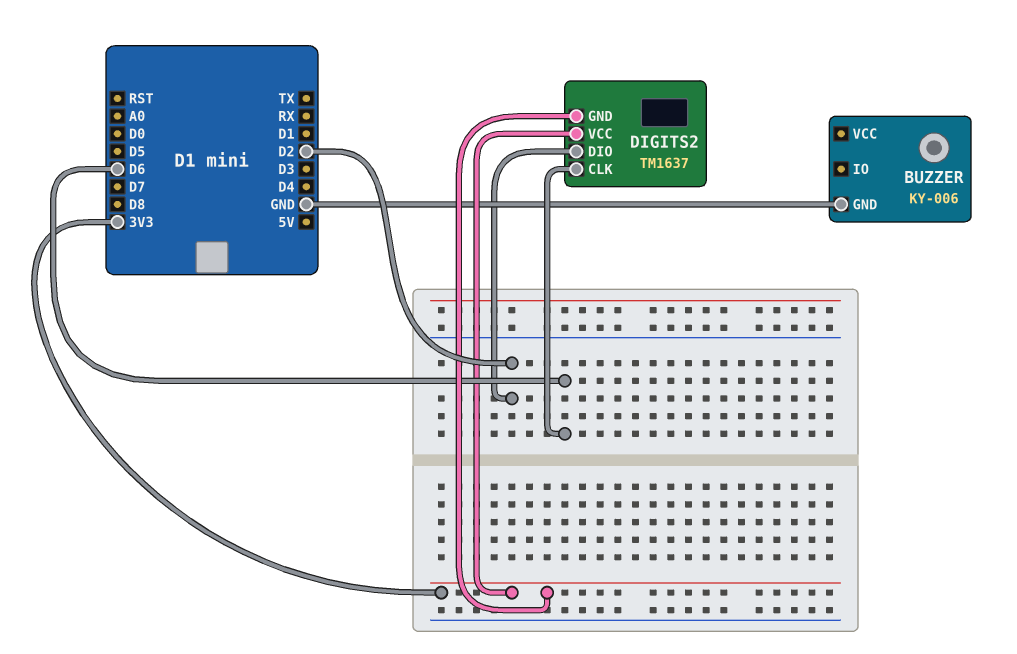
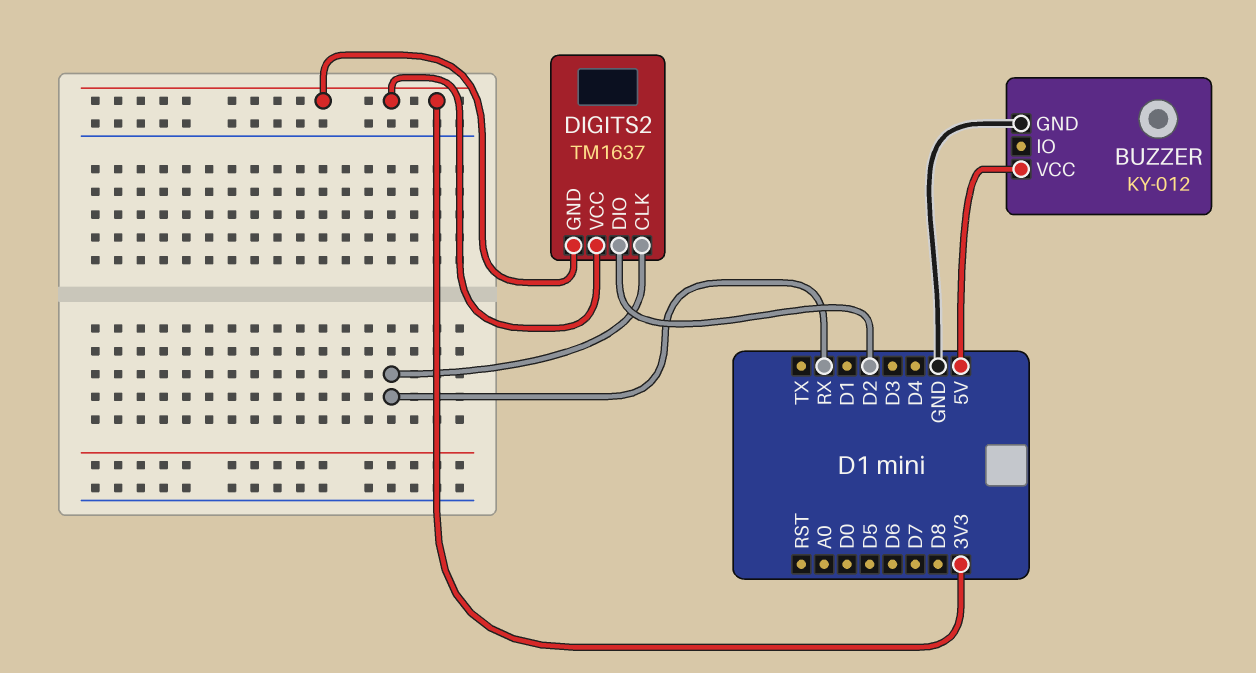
BUZZER: KY-006 -> KY-012
BUZZER pin VCC: none -> 5V
DIGITS2 pin CLK: D6 -> RX

